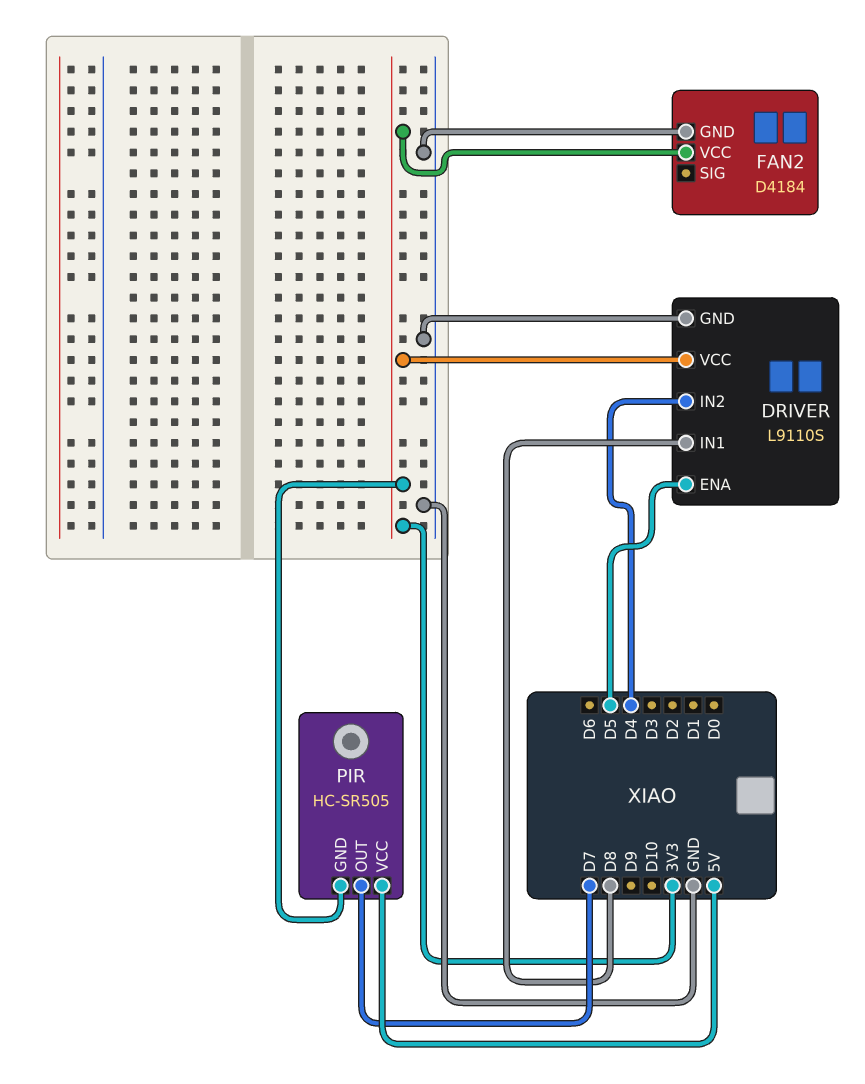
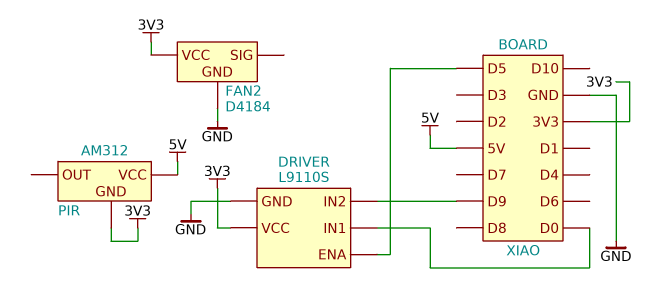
DRIVER pin IN1: D8 -> D0
DRIVER pin IN2: D4 -> D9
PIR: HC-SR505 -> AM312
PIR pin OUT: D7 -> none

